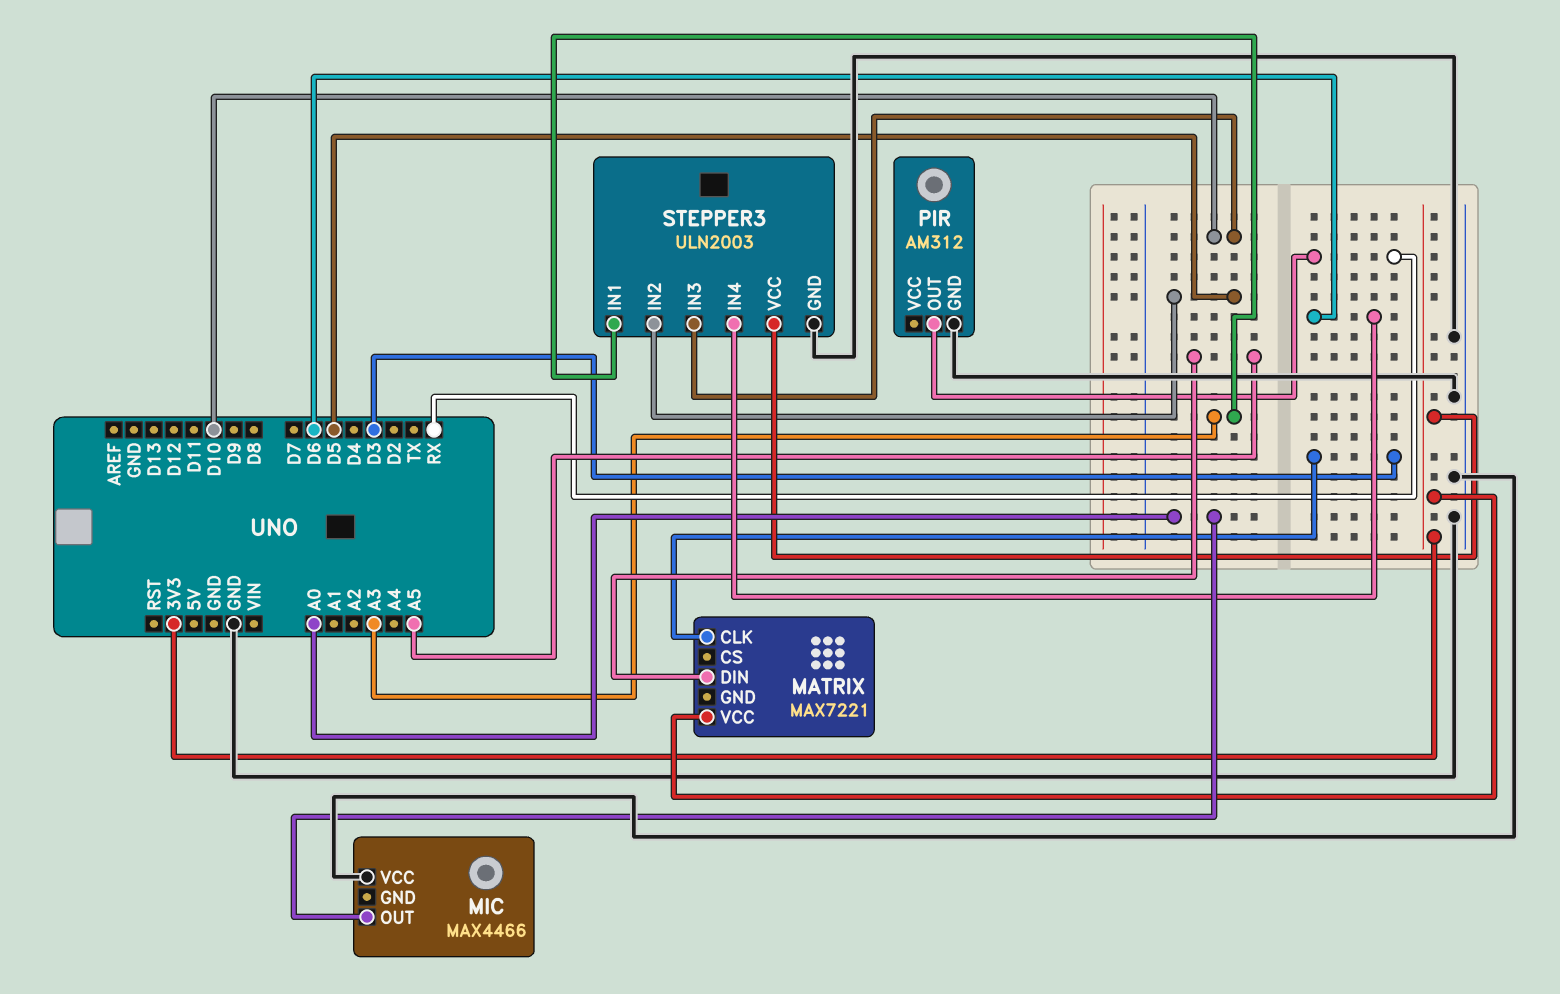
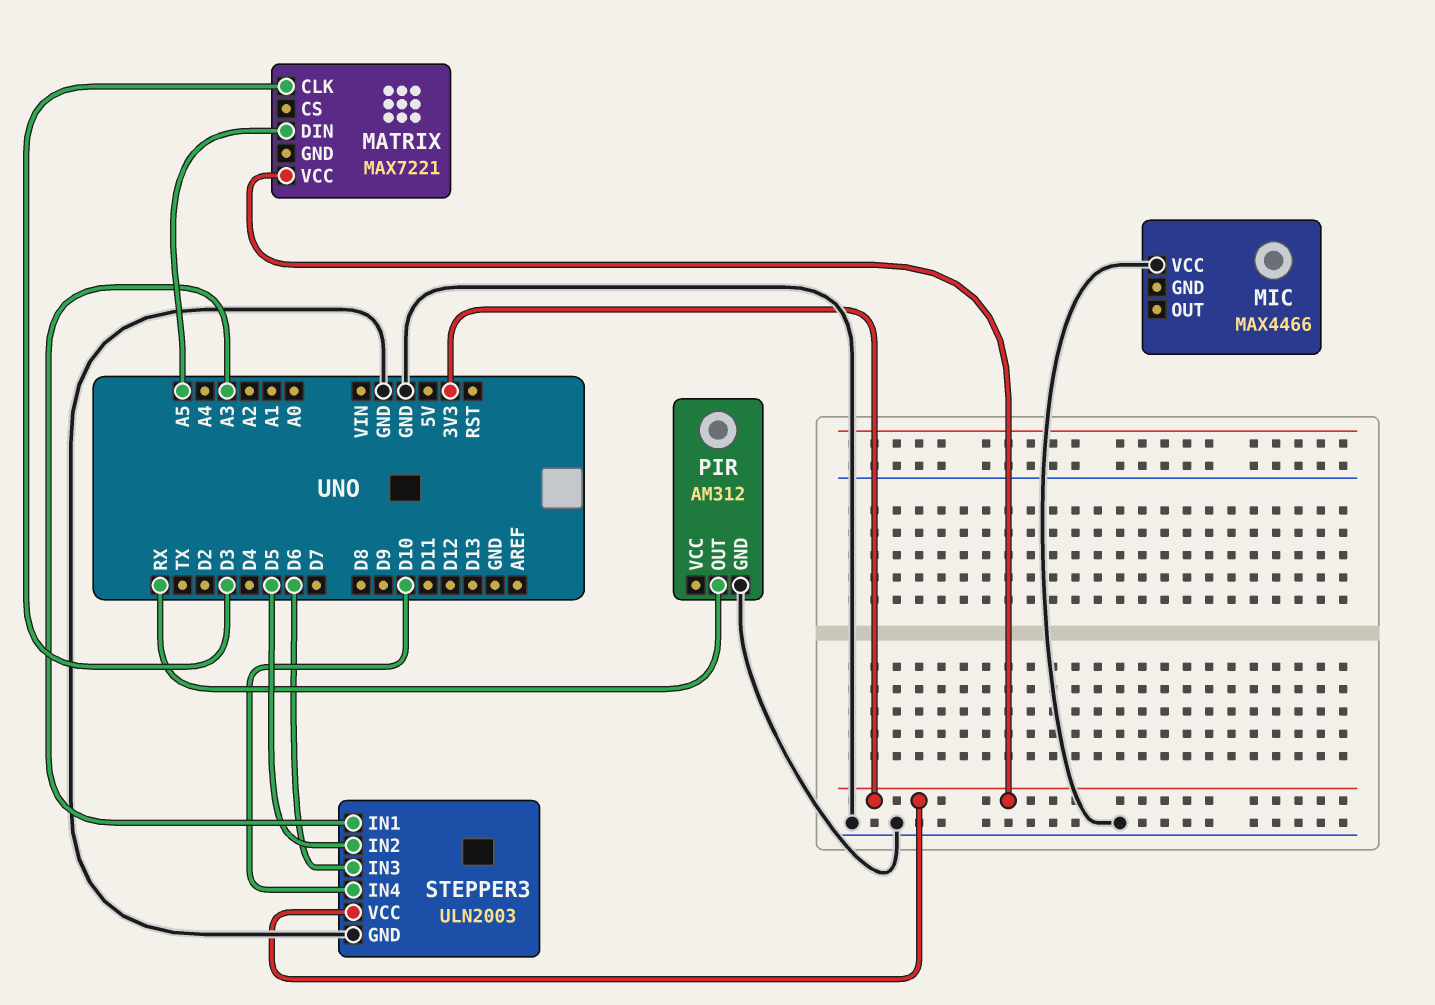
MIC pin OUT: A0 -> none
STEPPER3 pin IN3: D10 -> D6
STEPPER3 pin IN4: D6 -> D10

